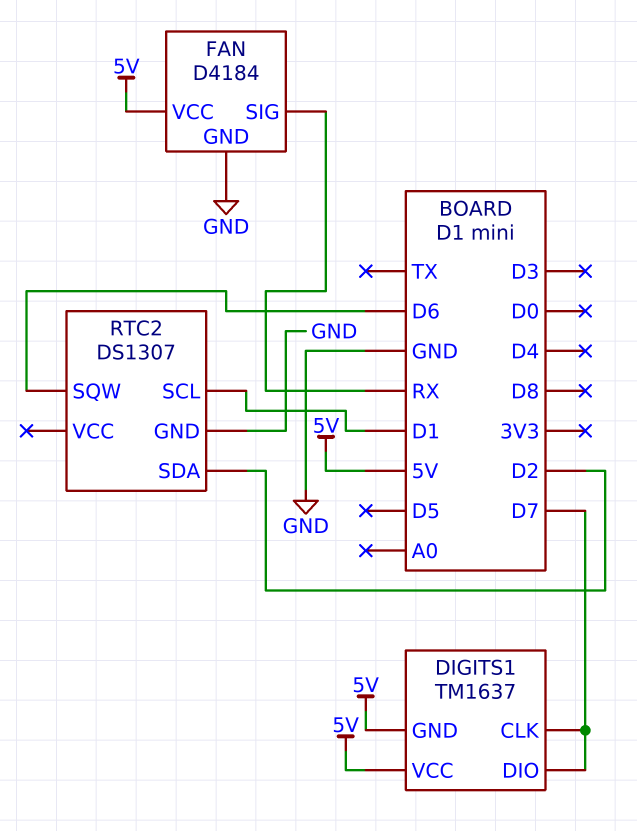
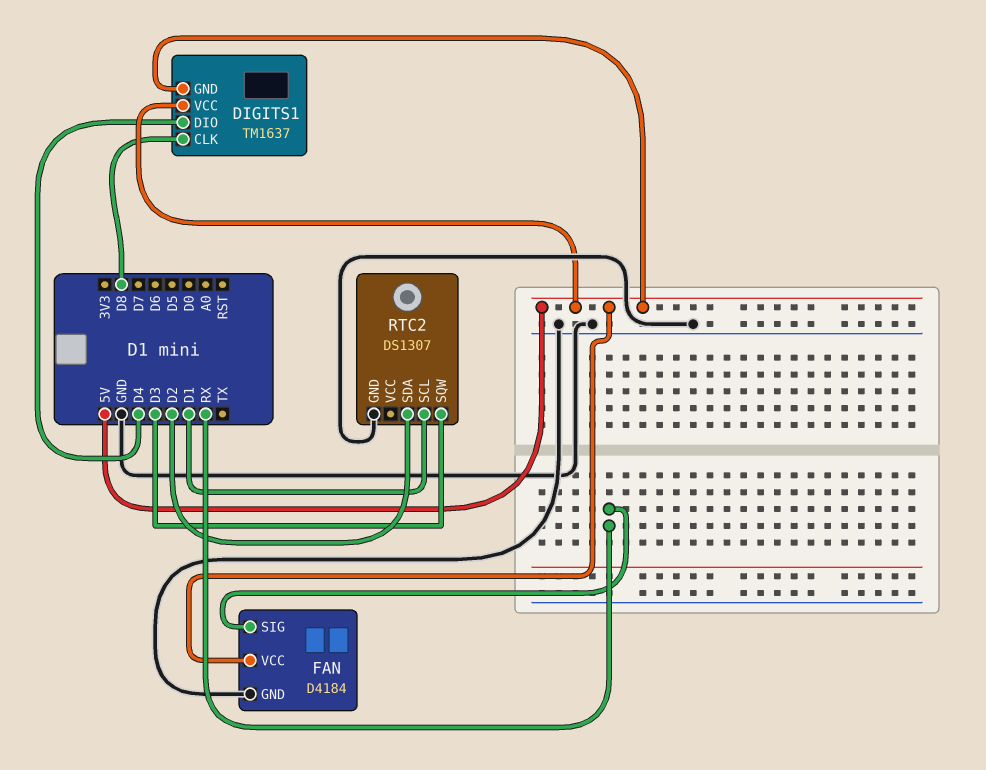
DIGITS1 pin CLK: D7 -> D8
DIGITS1 pin DIO: D7 -> D4
RTC2 pin SQW: D6 -> D3

